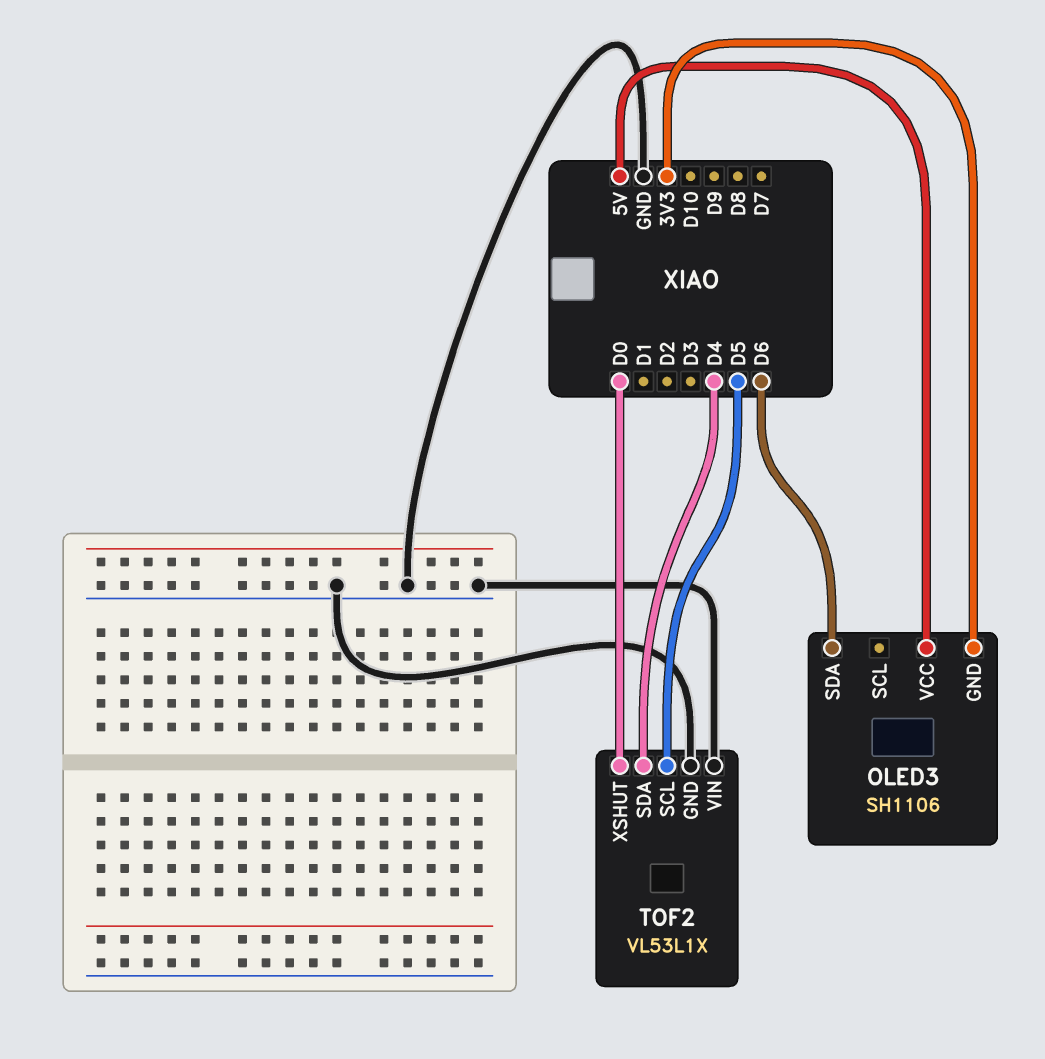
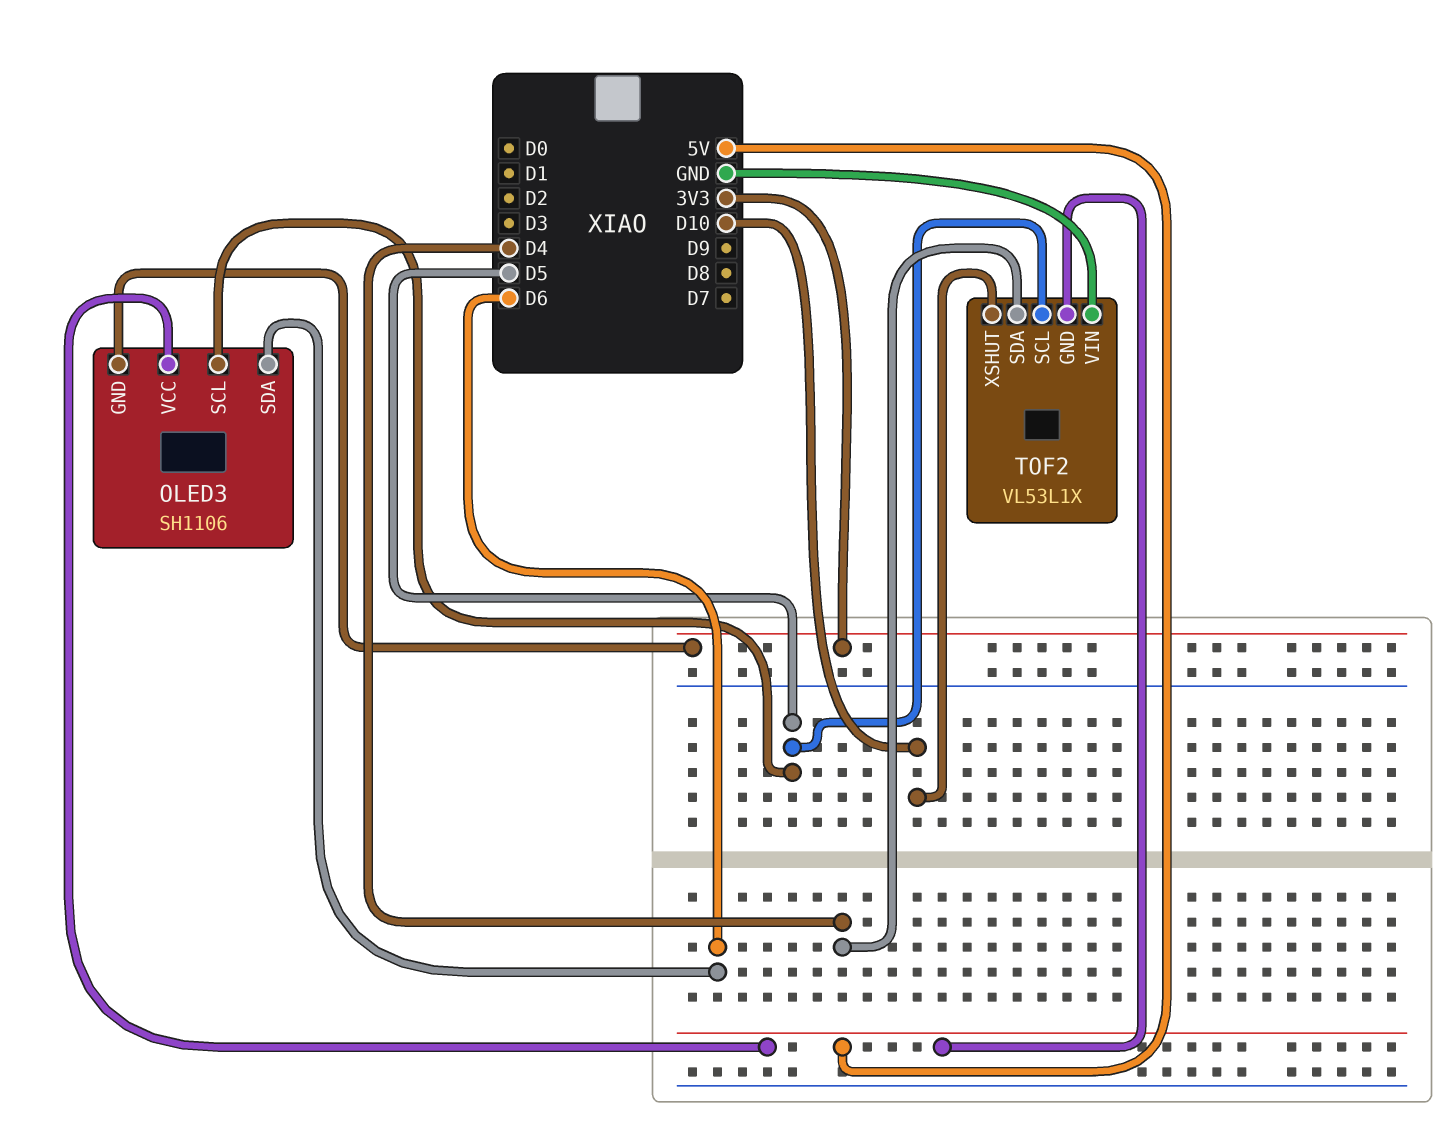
OLED3 pin SCL: none -> D5
TOF2 pin GND: GND -> 5V
TOF2 pin XSHUT: D0 -> D10

